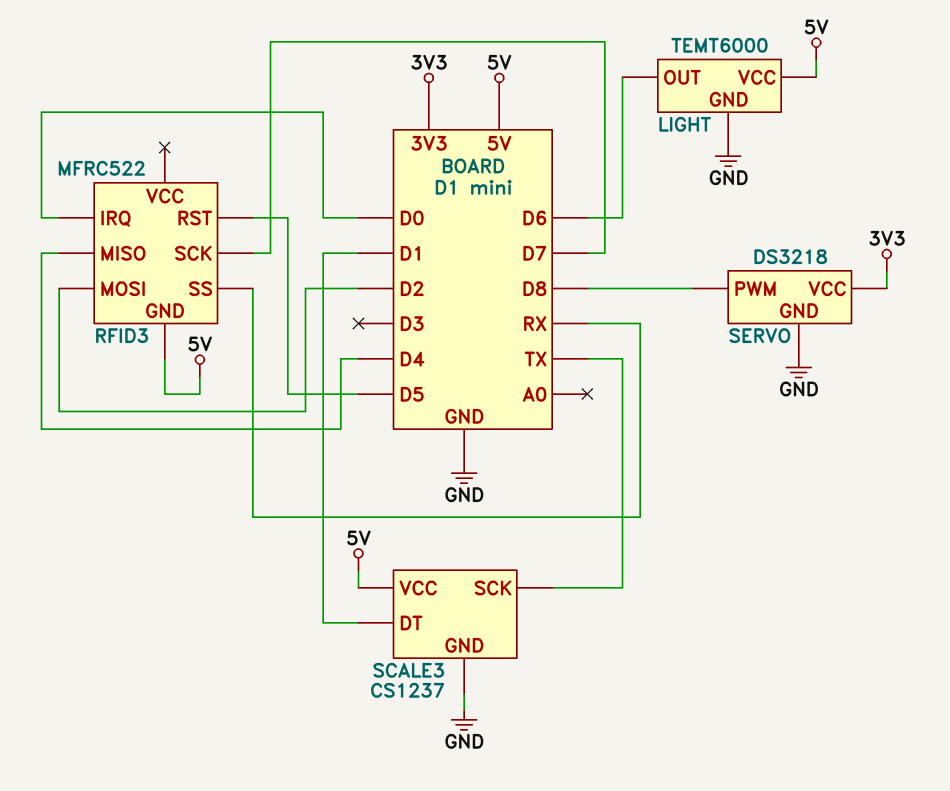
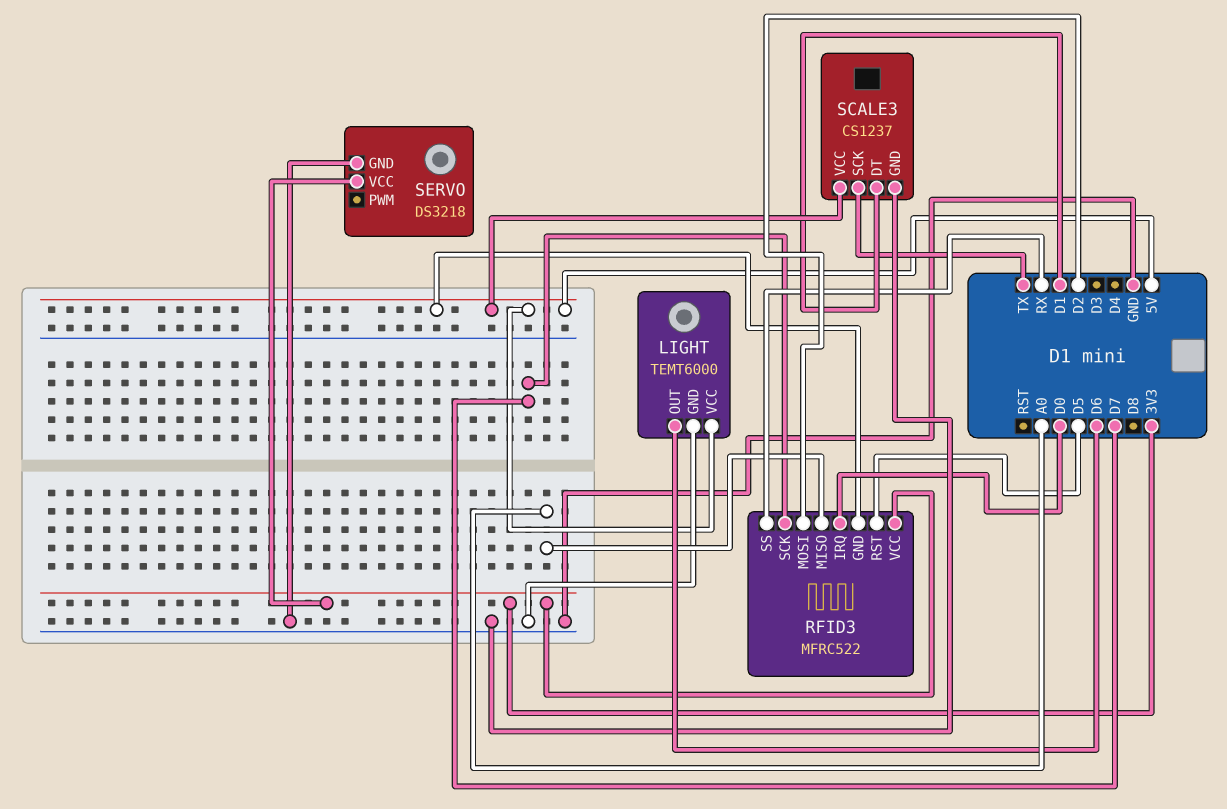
RFID3 pin MISO: D4 -> A0
RFID3 pin VCC: none -> 3V3
SERVO pin PWM: D8 -> none

